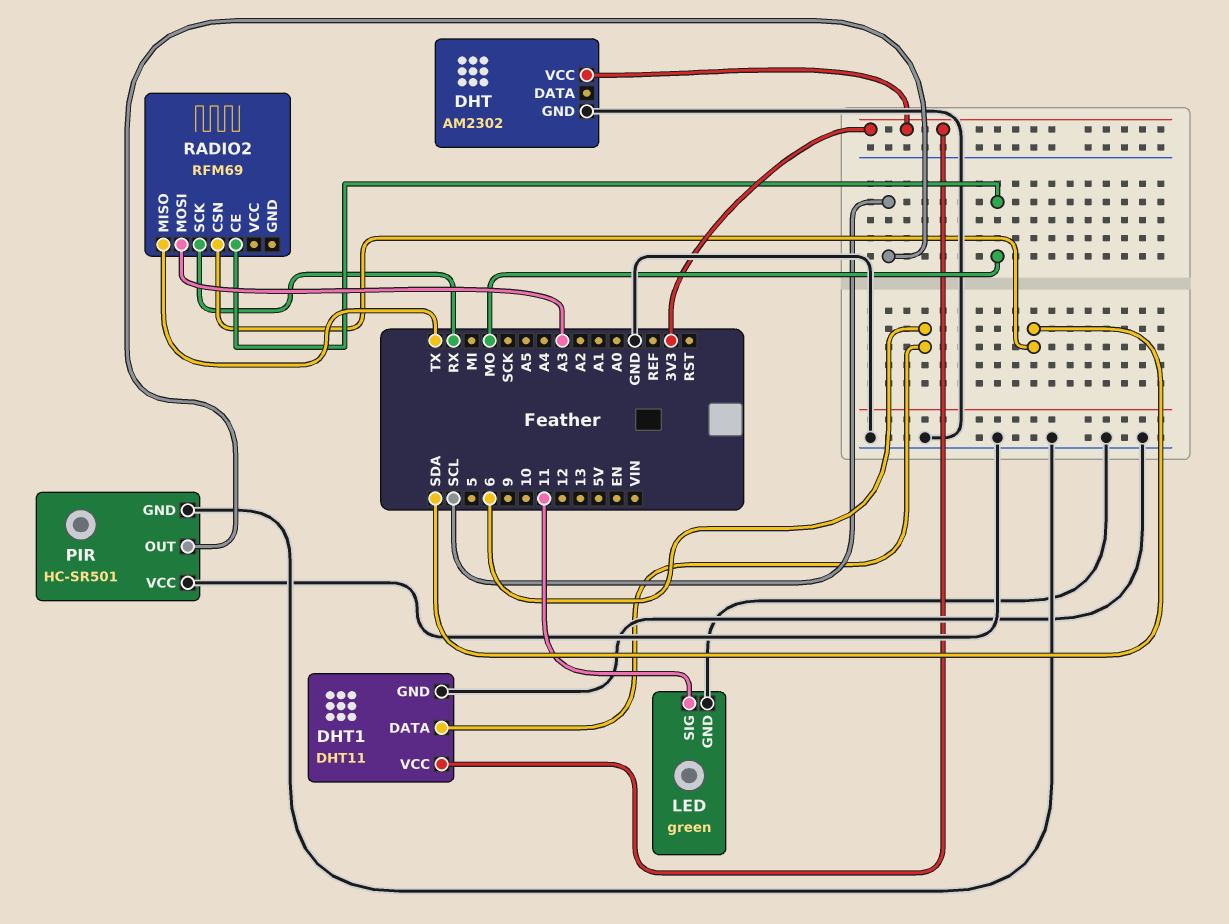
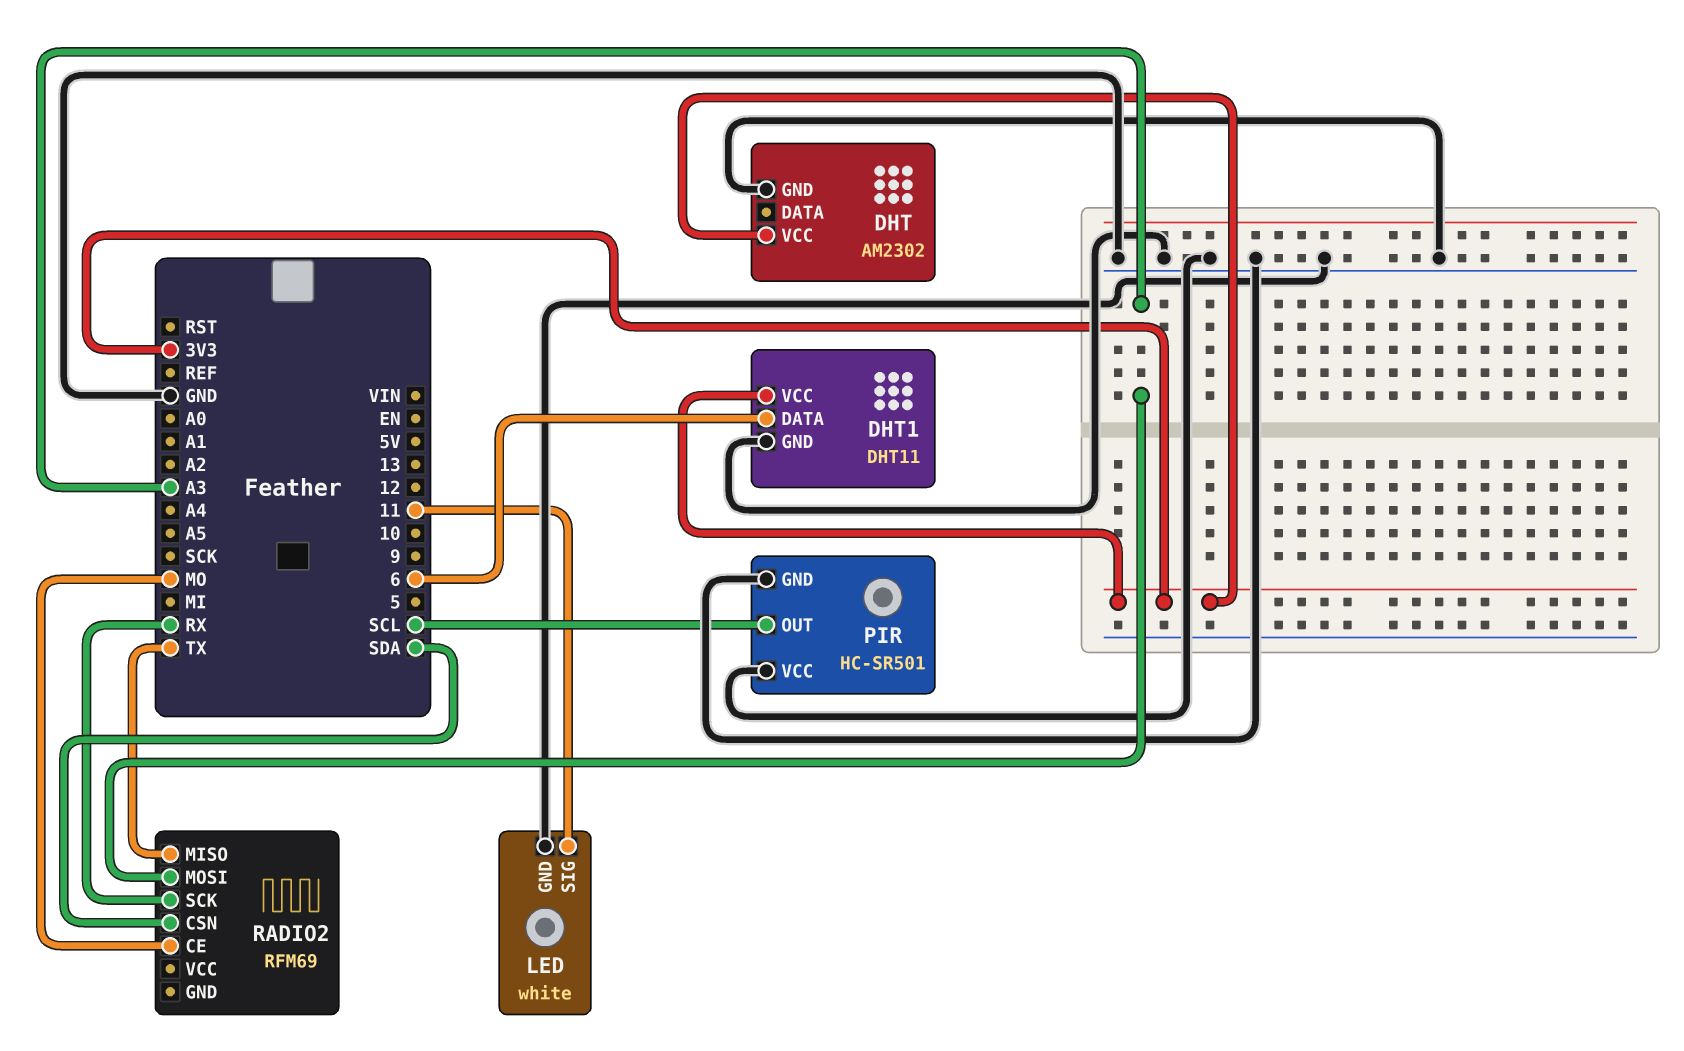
LED: green -> white

